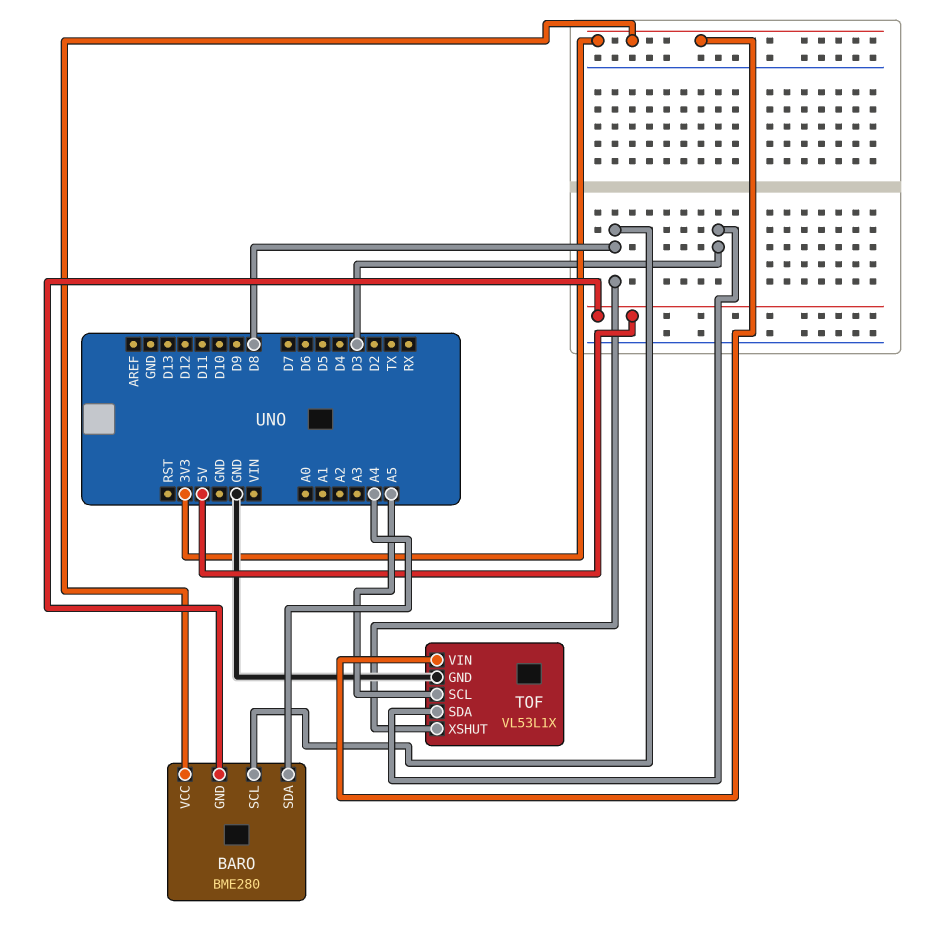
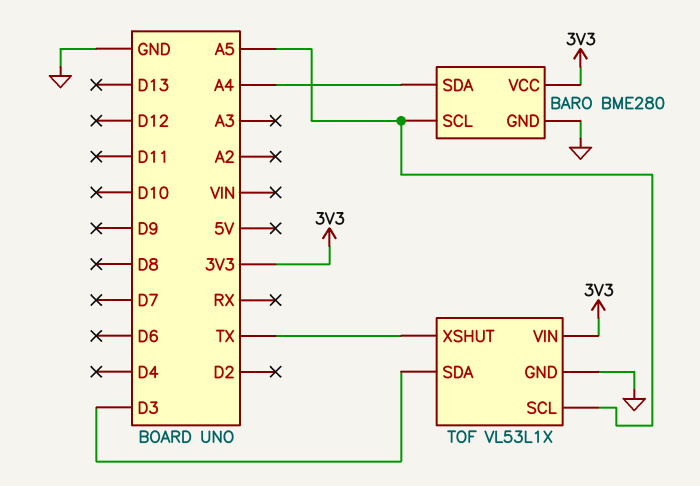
BARO pin GND: 5V -> GND
BARO pin SCL: D8 -> A5
TOF pin XSHUT: D8 -> TX

